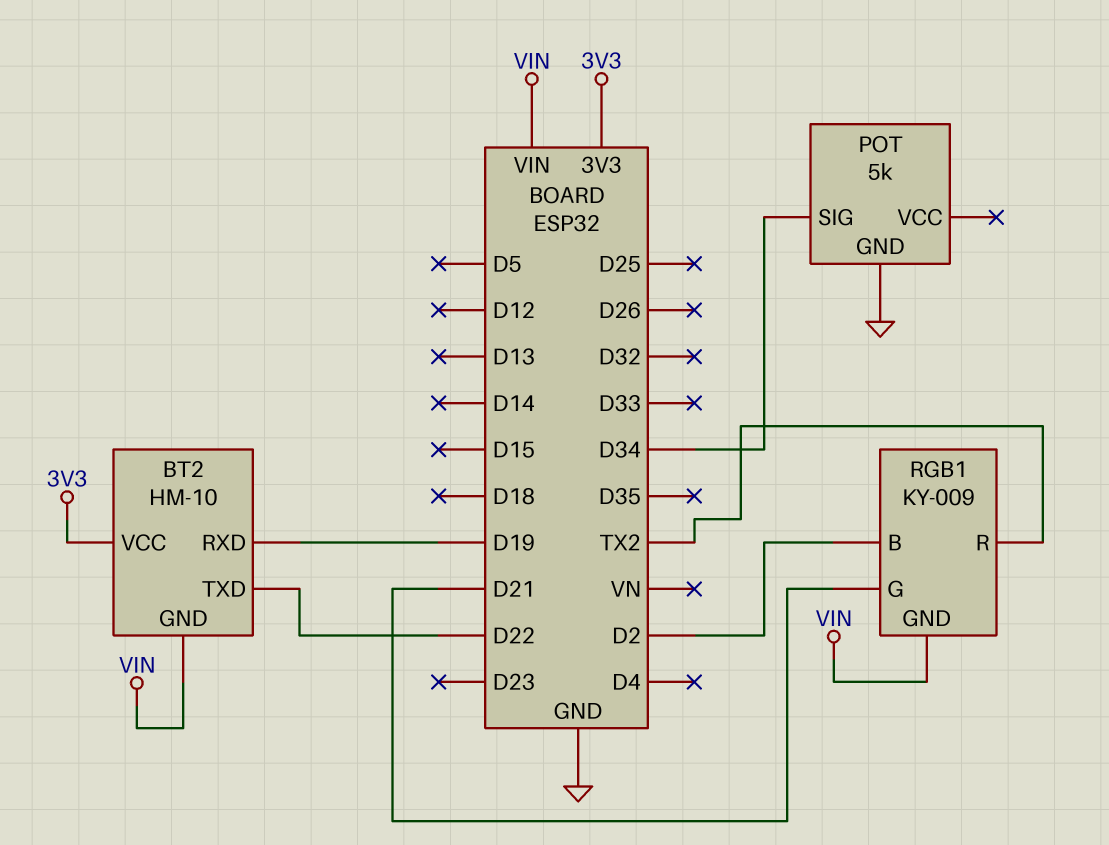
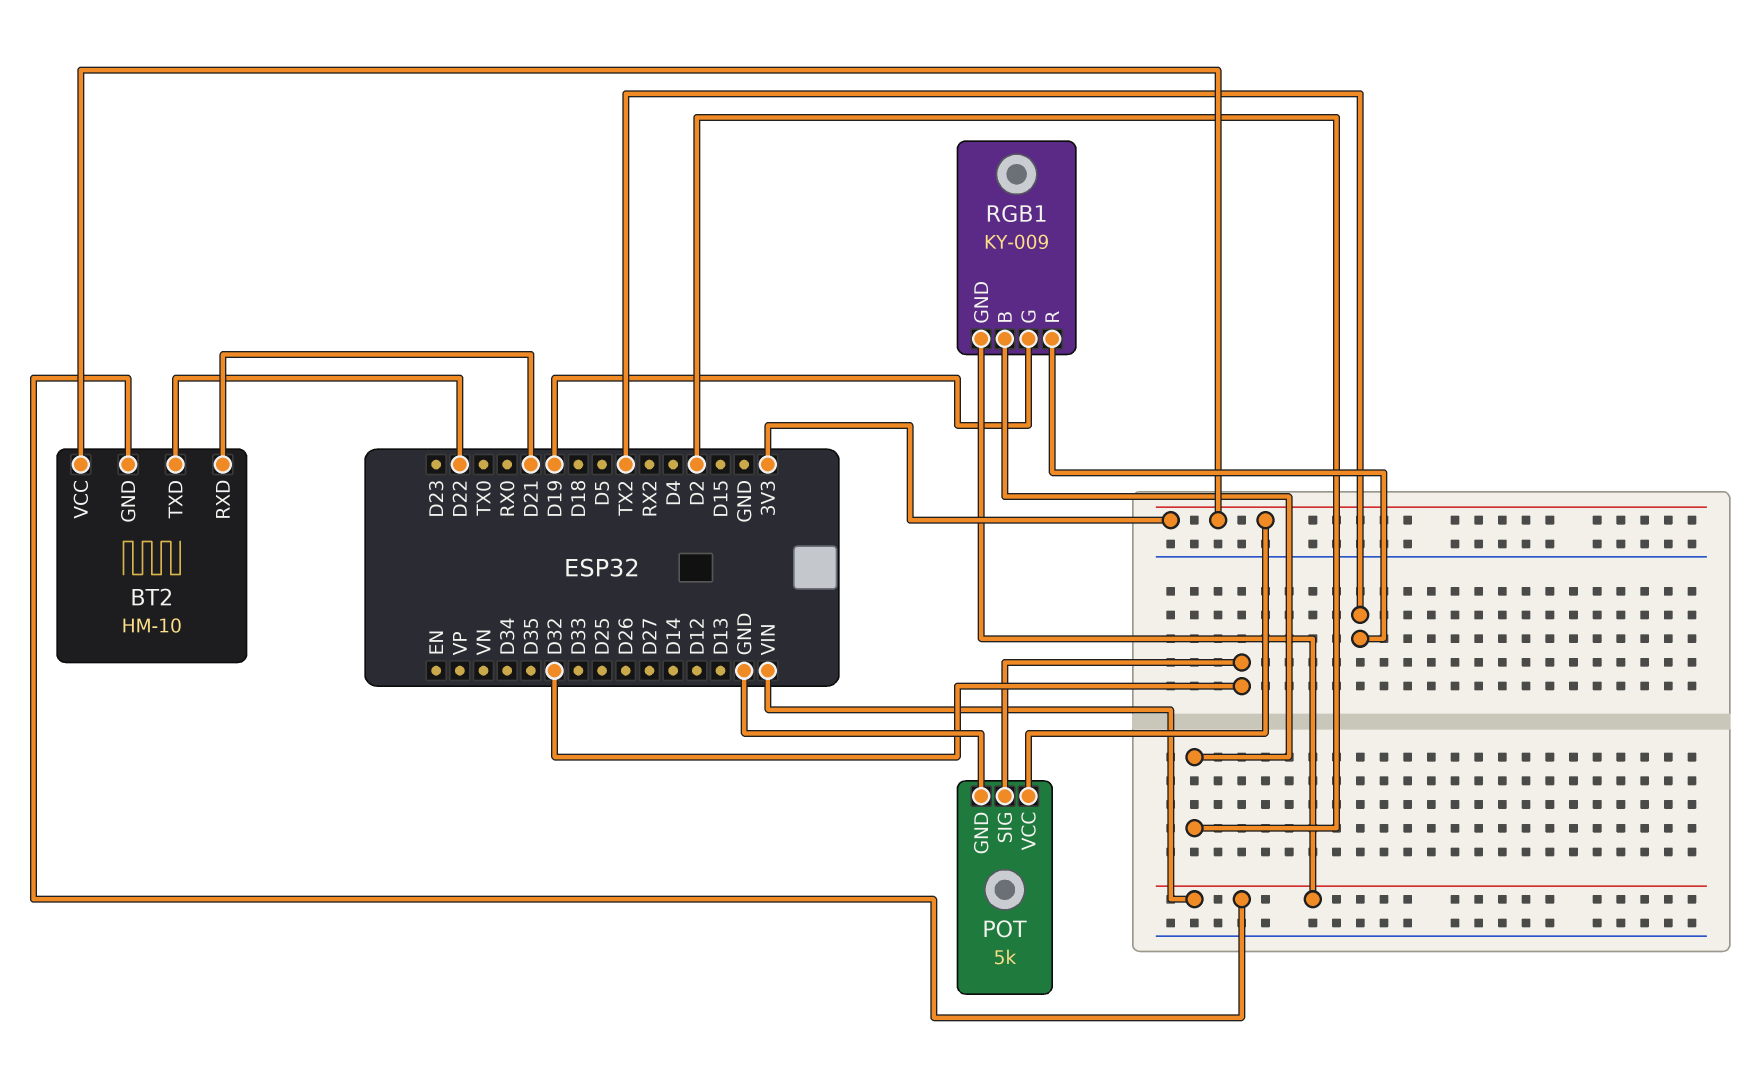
BT2 pin RXD: D19 -> D21
POT pin SIG: D34 -> D32
POT pin VCC: none -> 3V3
RGB1 pin G: D21 -> D19

